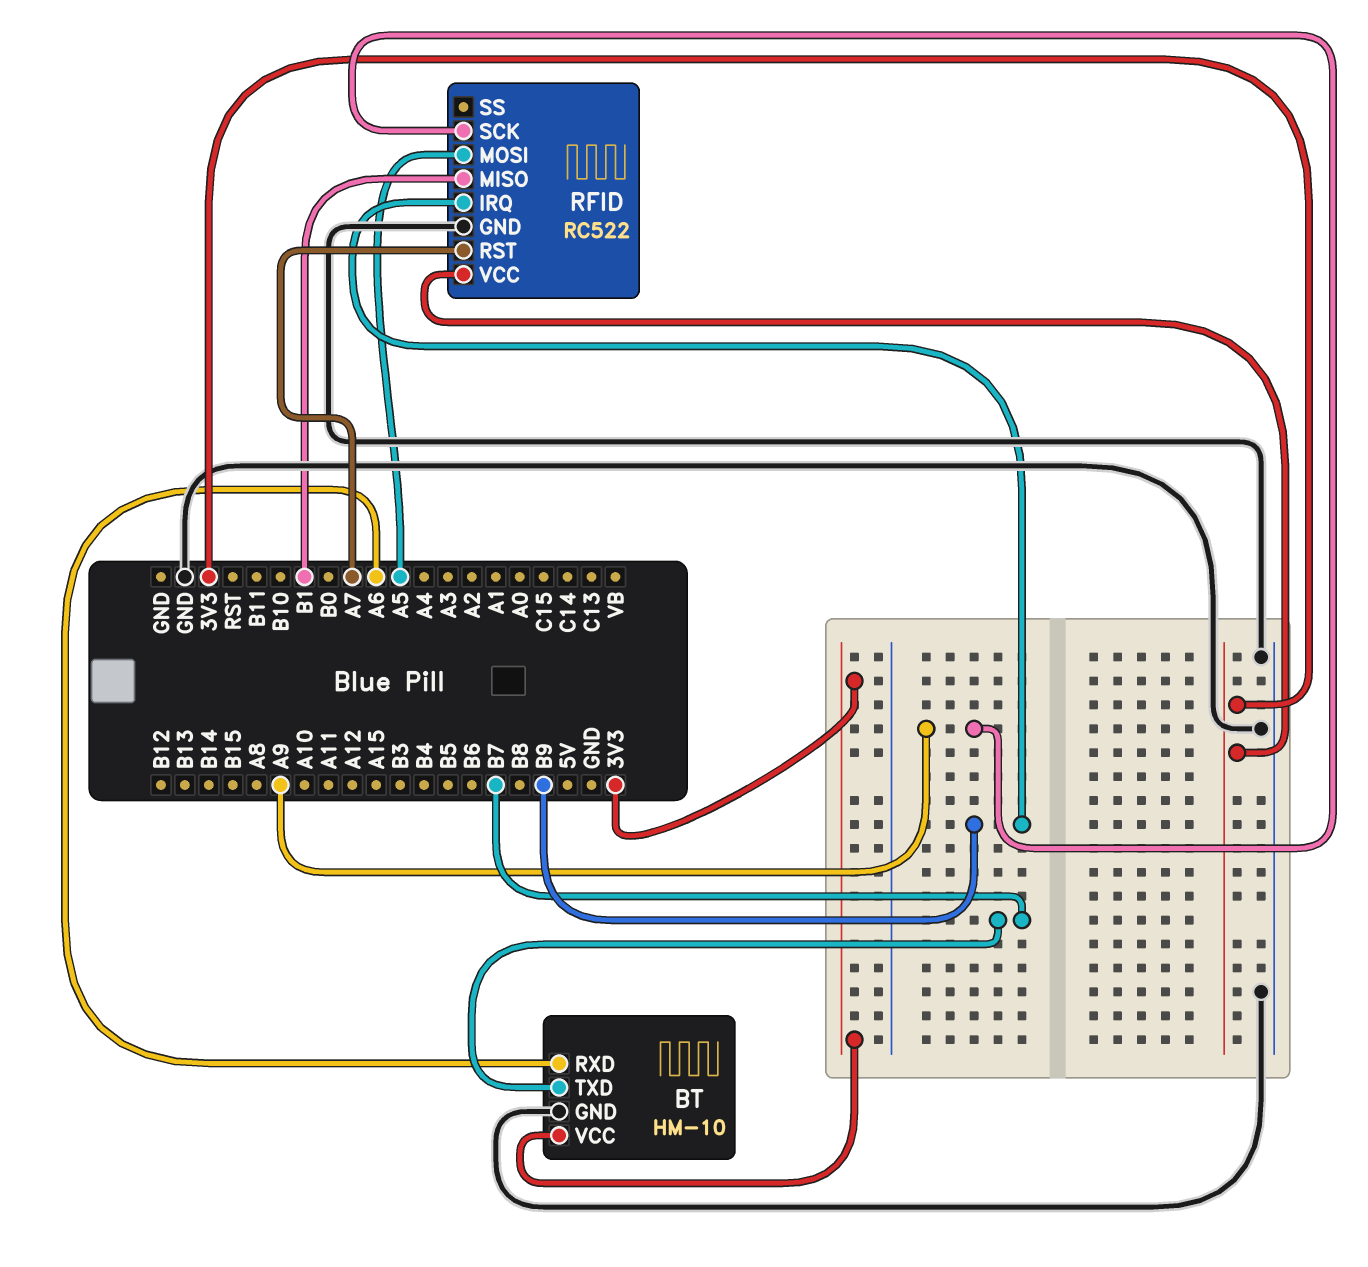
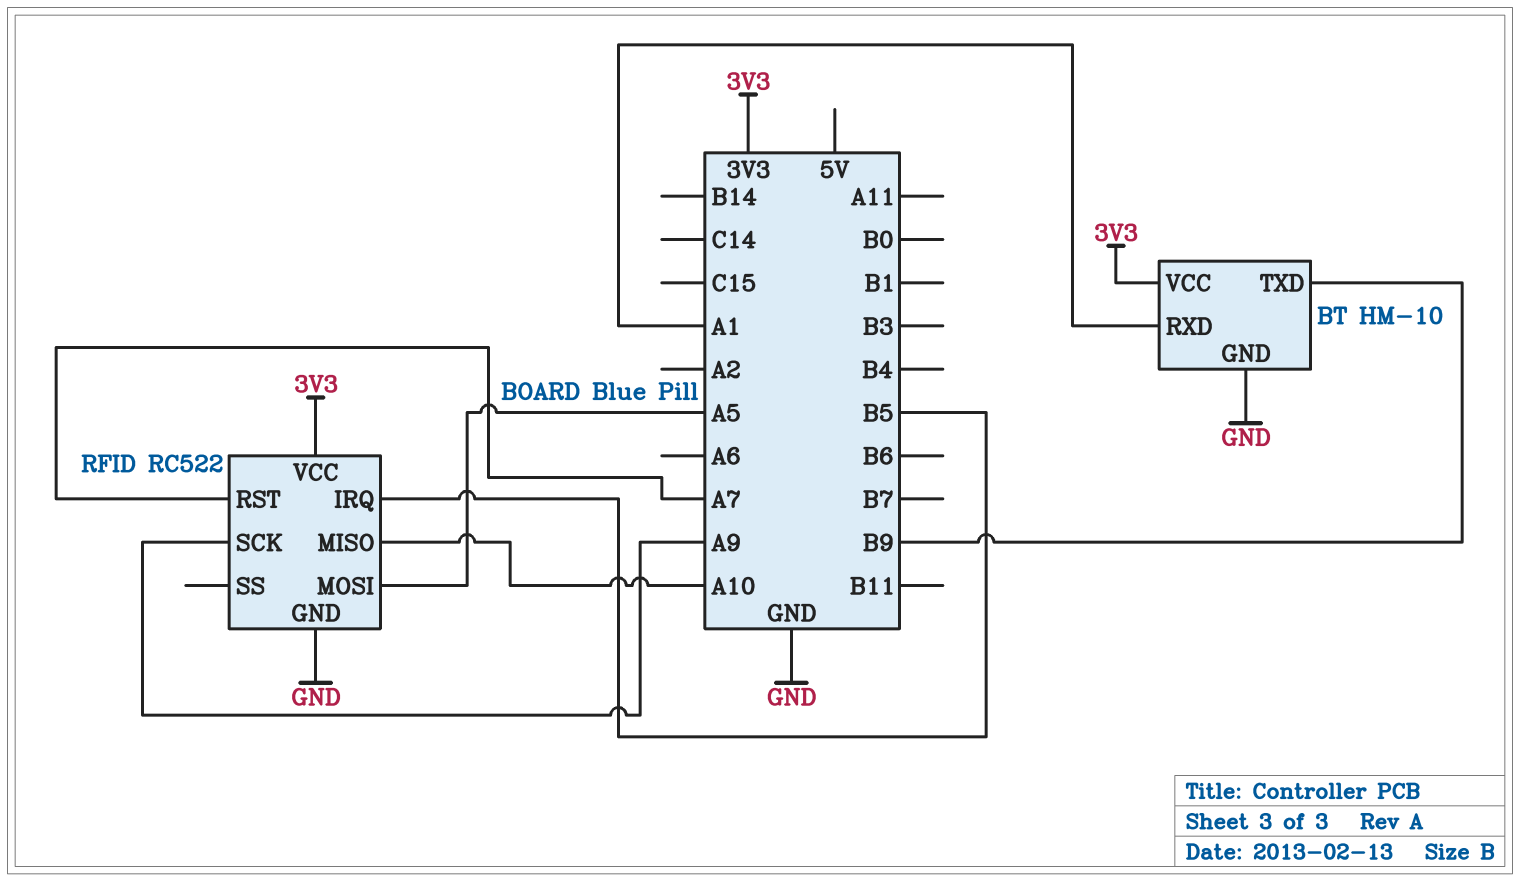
BT pin RXD: A6 -> A1
BT pin TXD: B7 -> B9
RFID pin IRQ: B9 -> B5
RFID pin MISO: B1 -> A10

